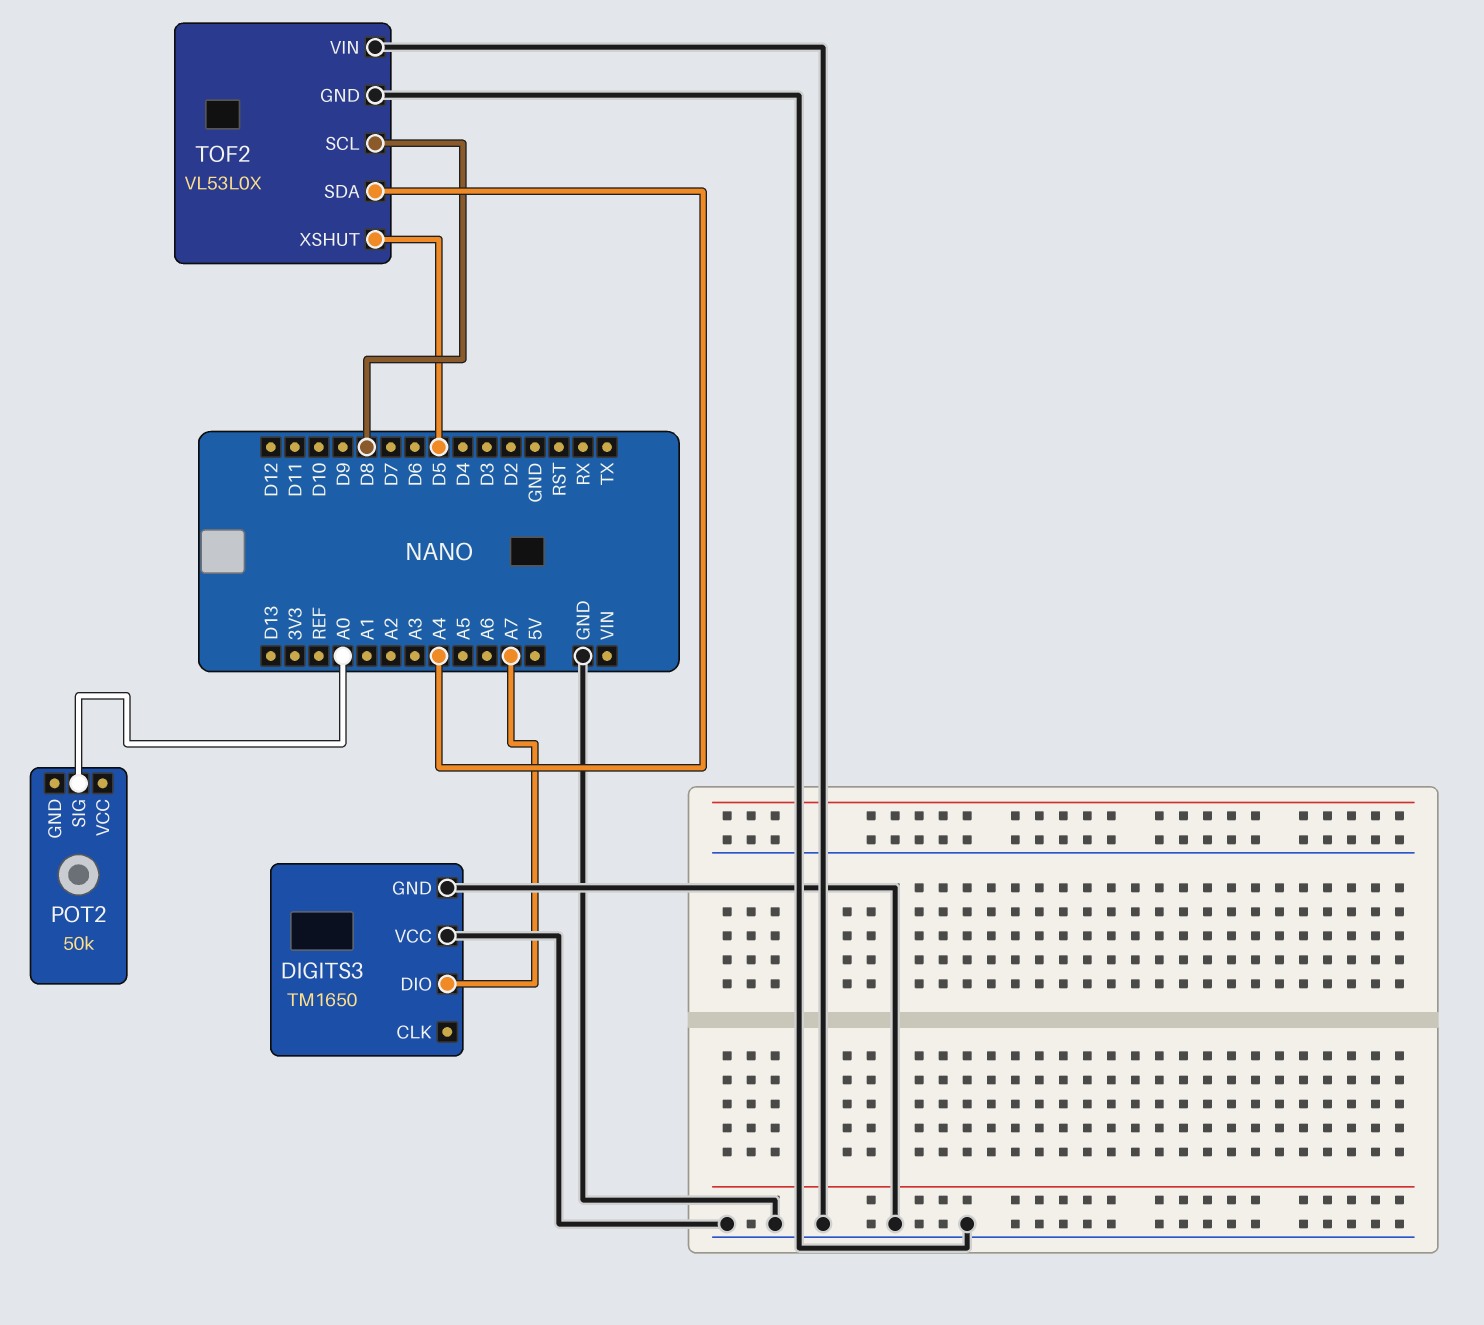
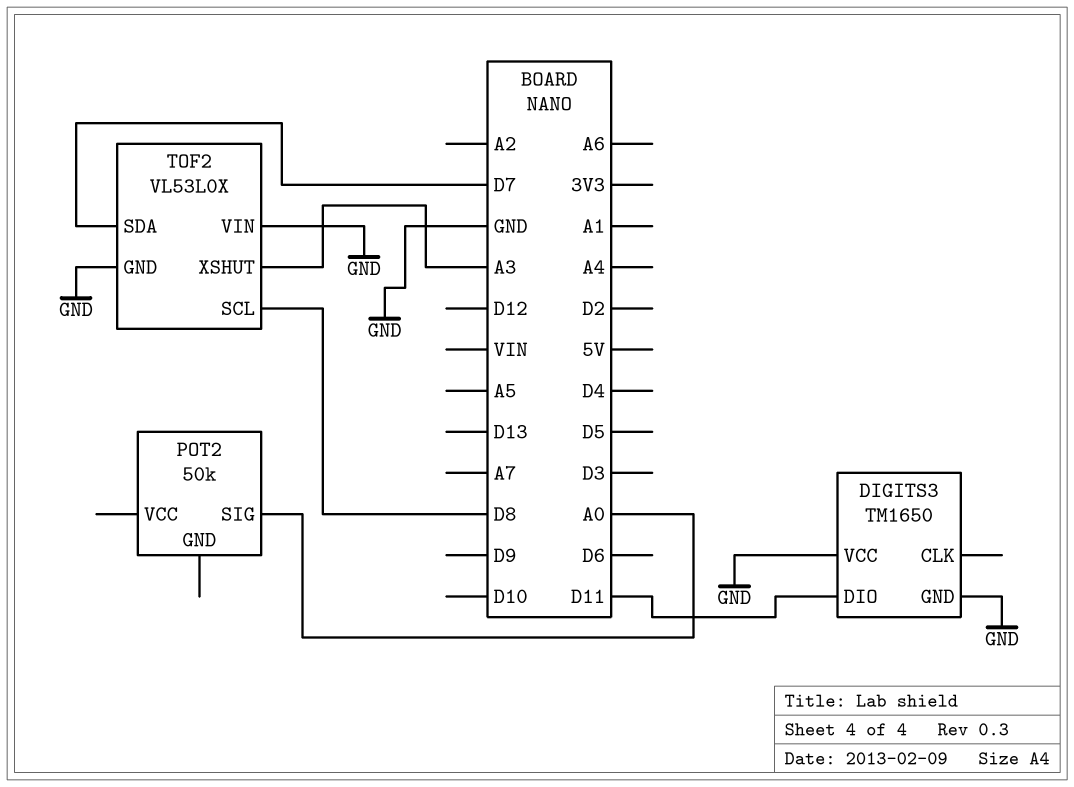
DIGITS3 pin DIO: A7 -> D11
TOF2 pin SDA: A4 -> D7
TOF2 pin XSHUT: D5 -> A3

